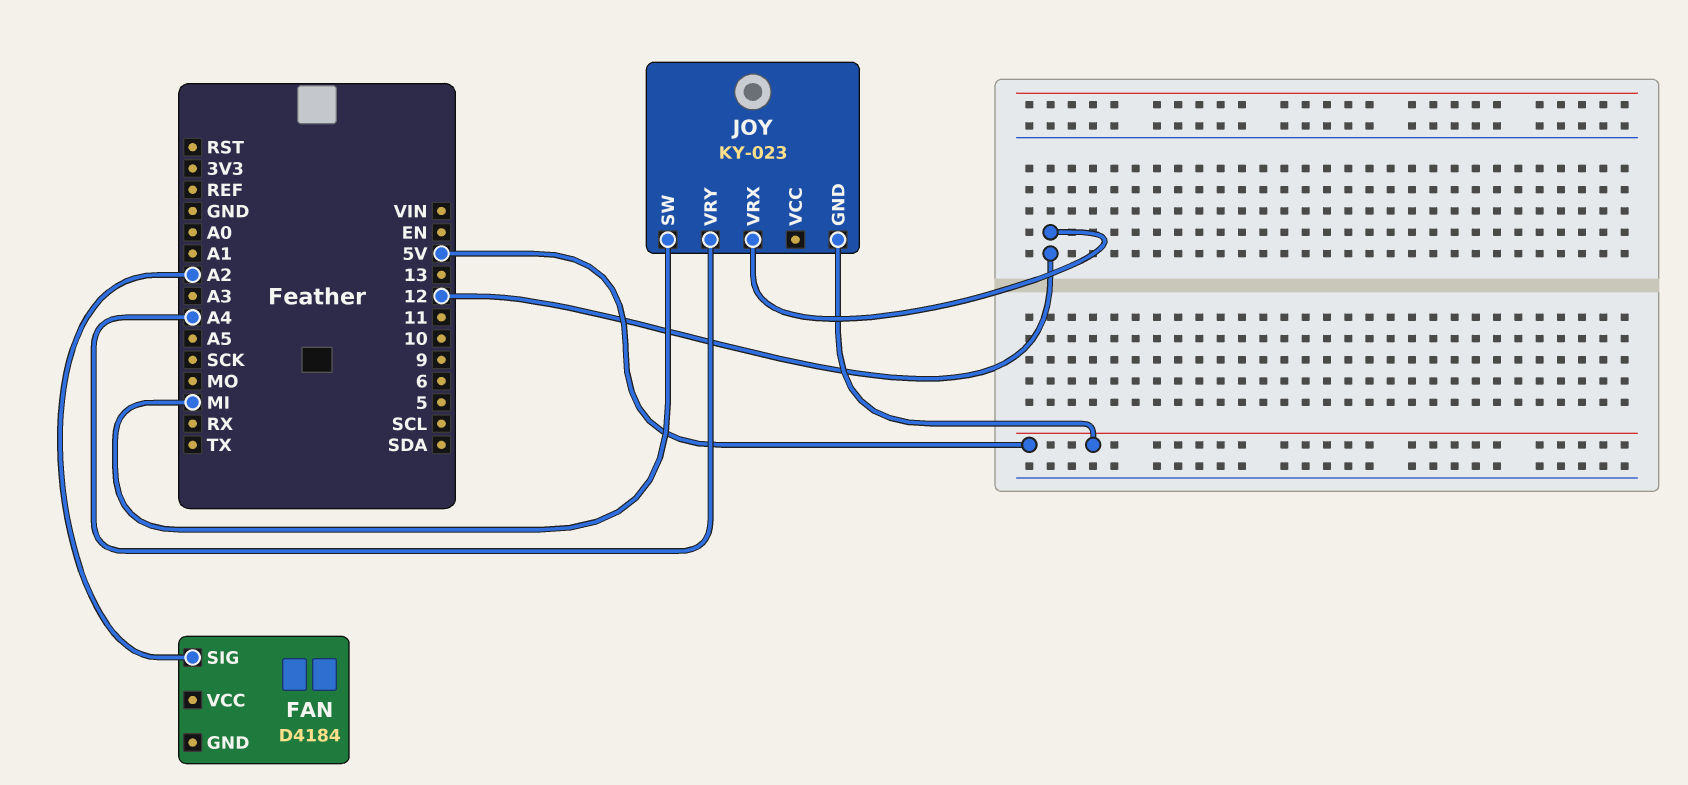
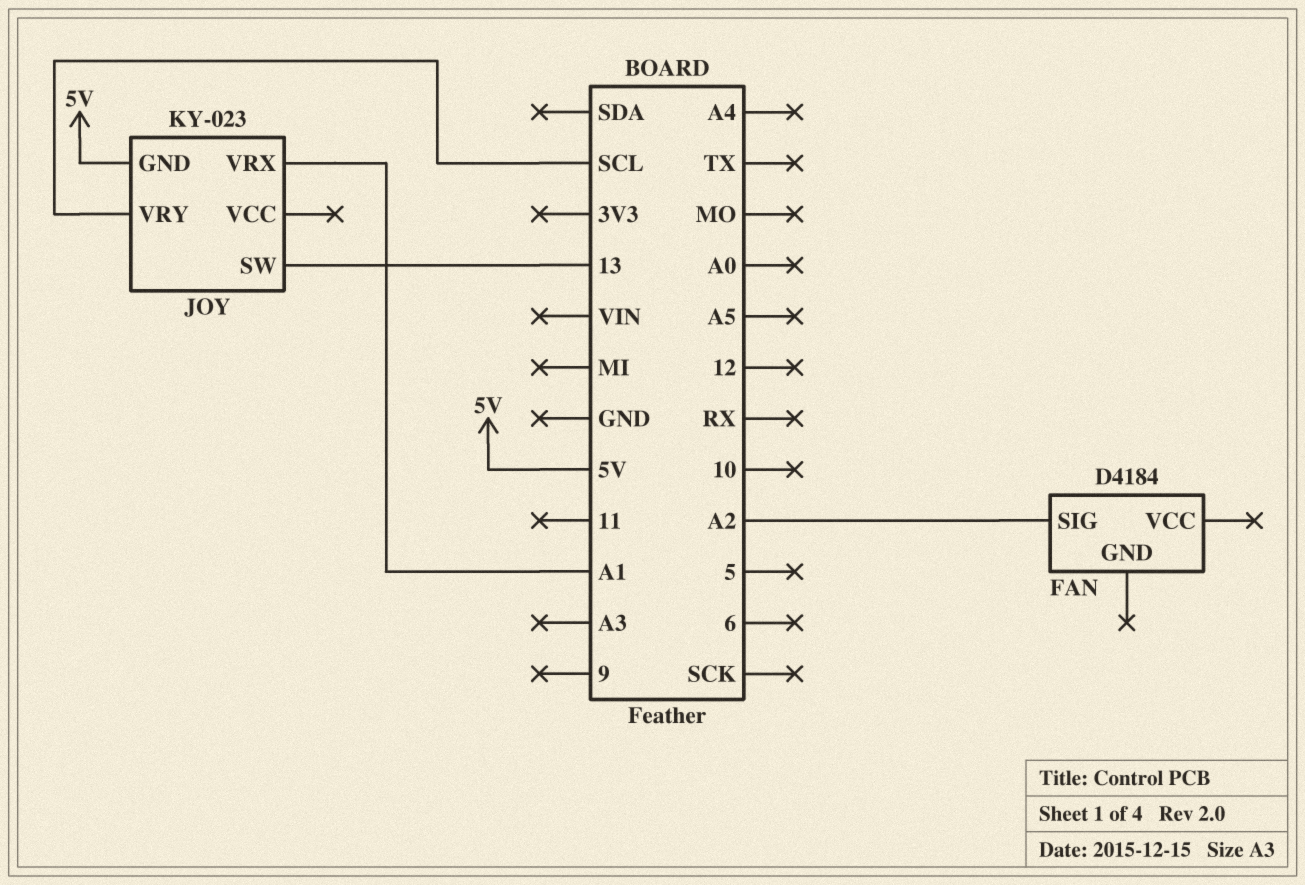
JOY pin SW: MI -> 13
JOY pin VRX: 12 -> A1
JOY pin VRY: A4 -> SCL

